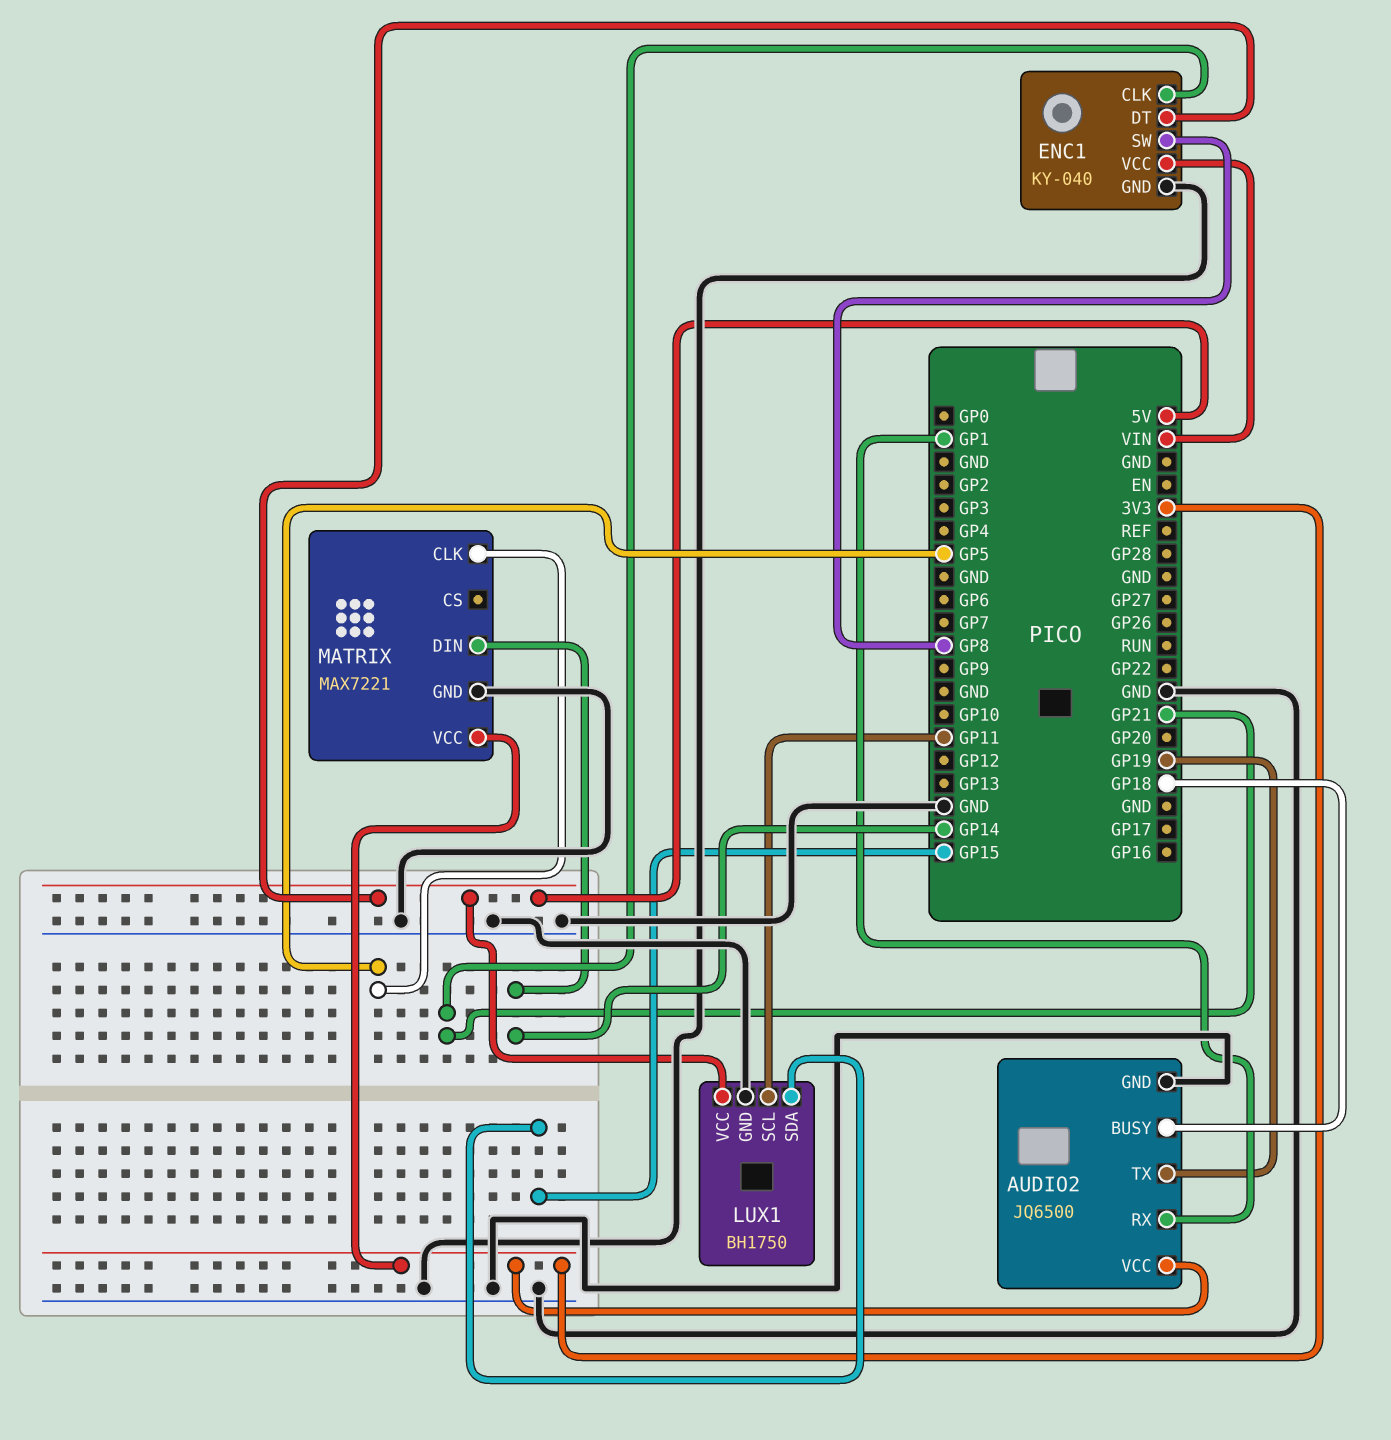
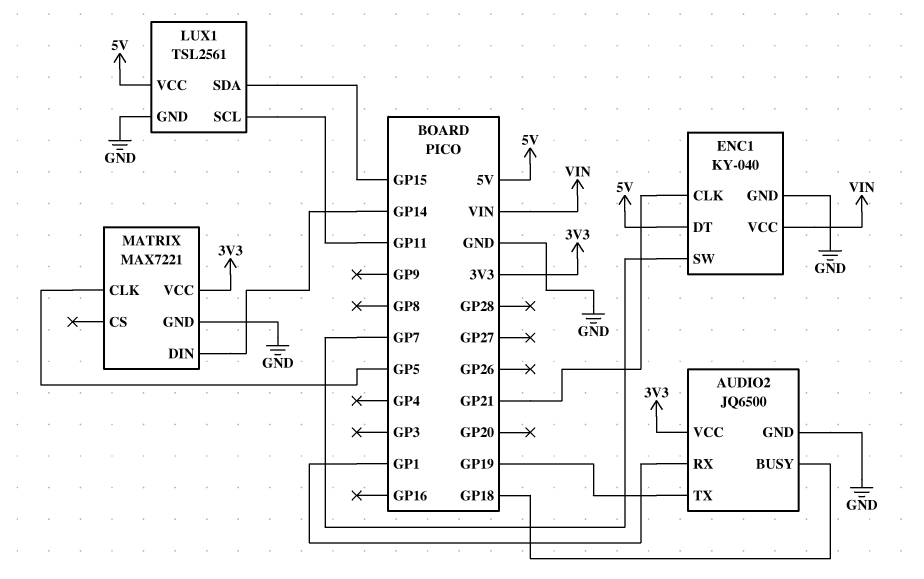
ENC1 pin SW: GP8 -> GP7
LUX1: BH1750 -> TSL2561

